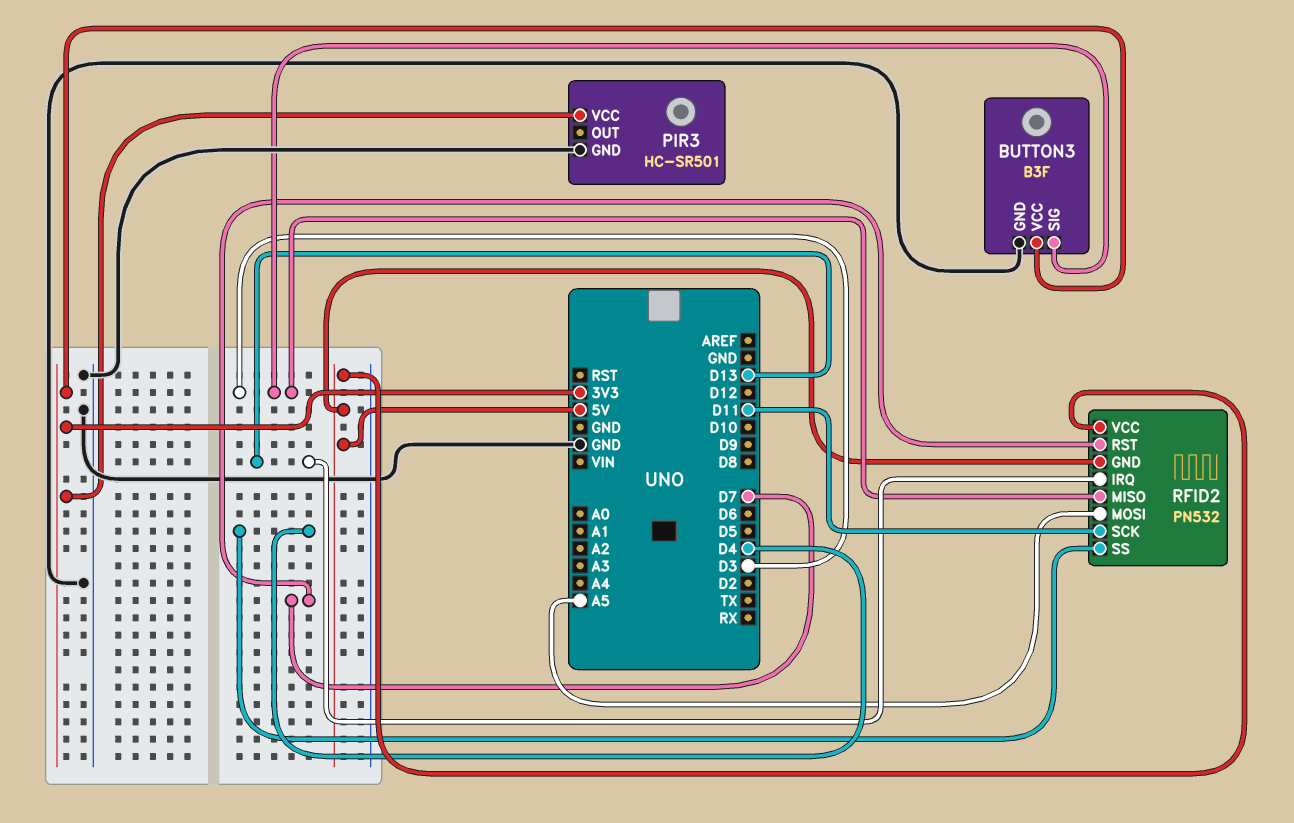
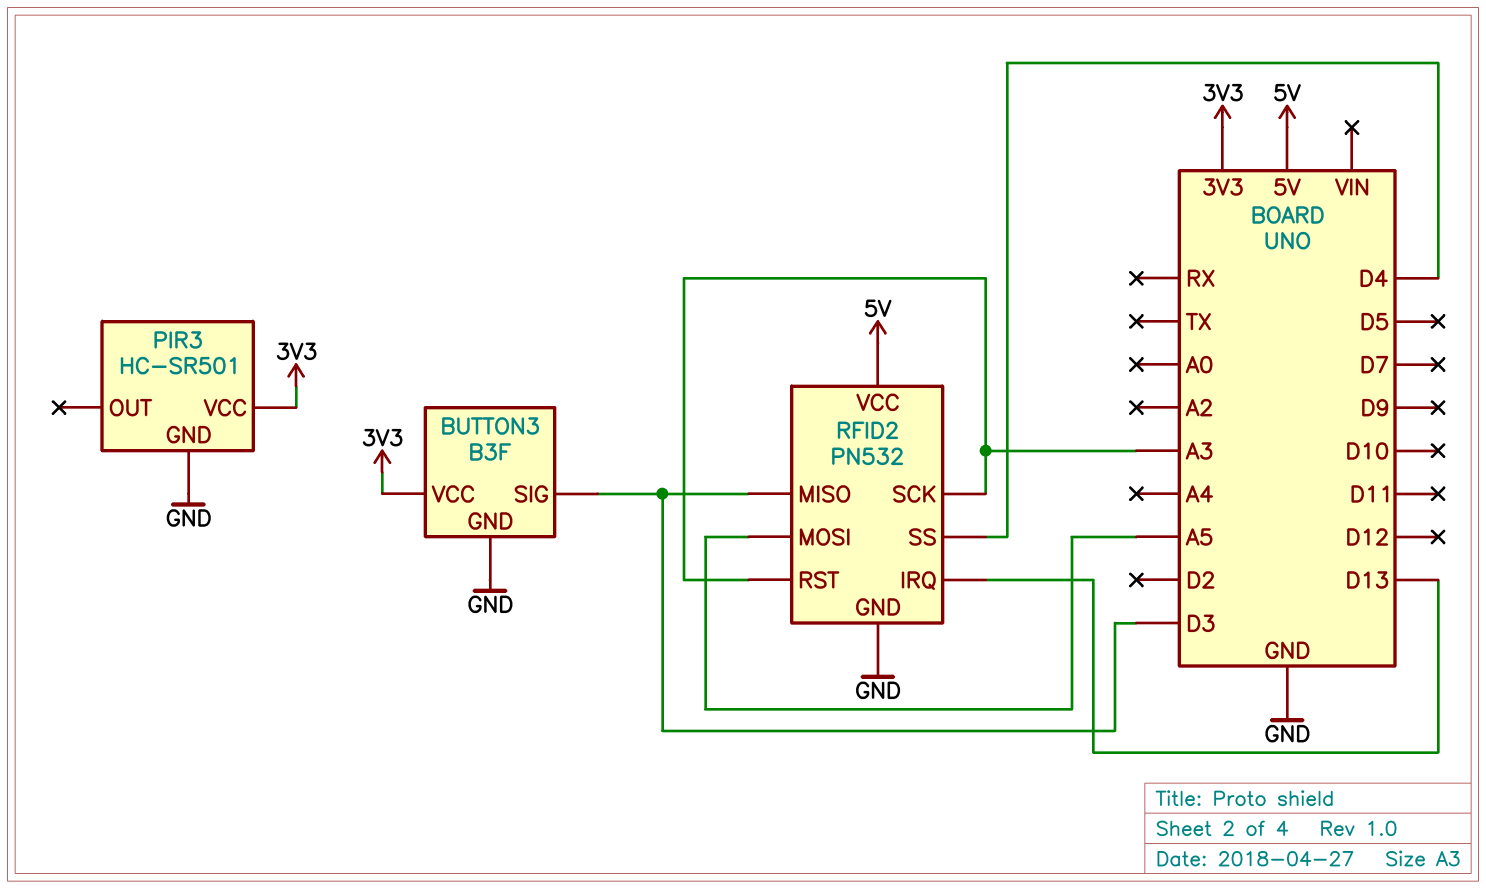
RFID2 pin GND: 5V -> GND
RFID2 pin RST: D7 -> A3
RFID2 pin SCK: D11 -> A3

